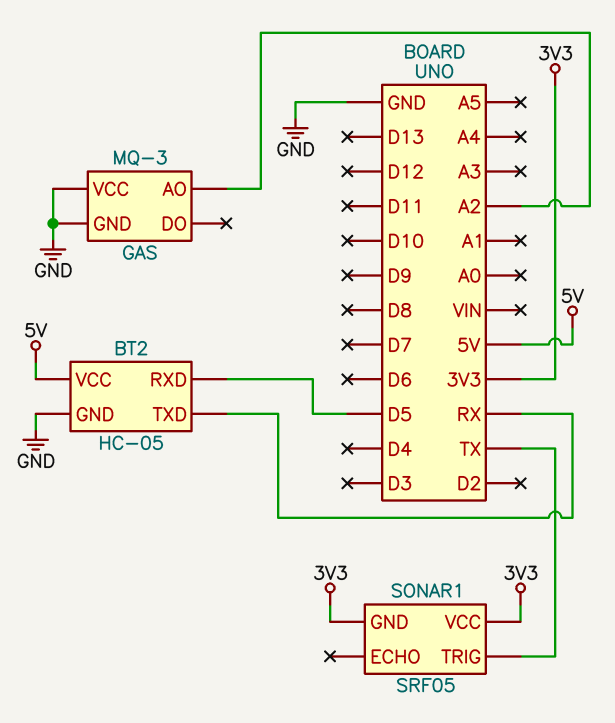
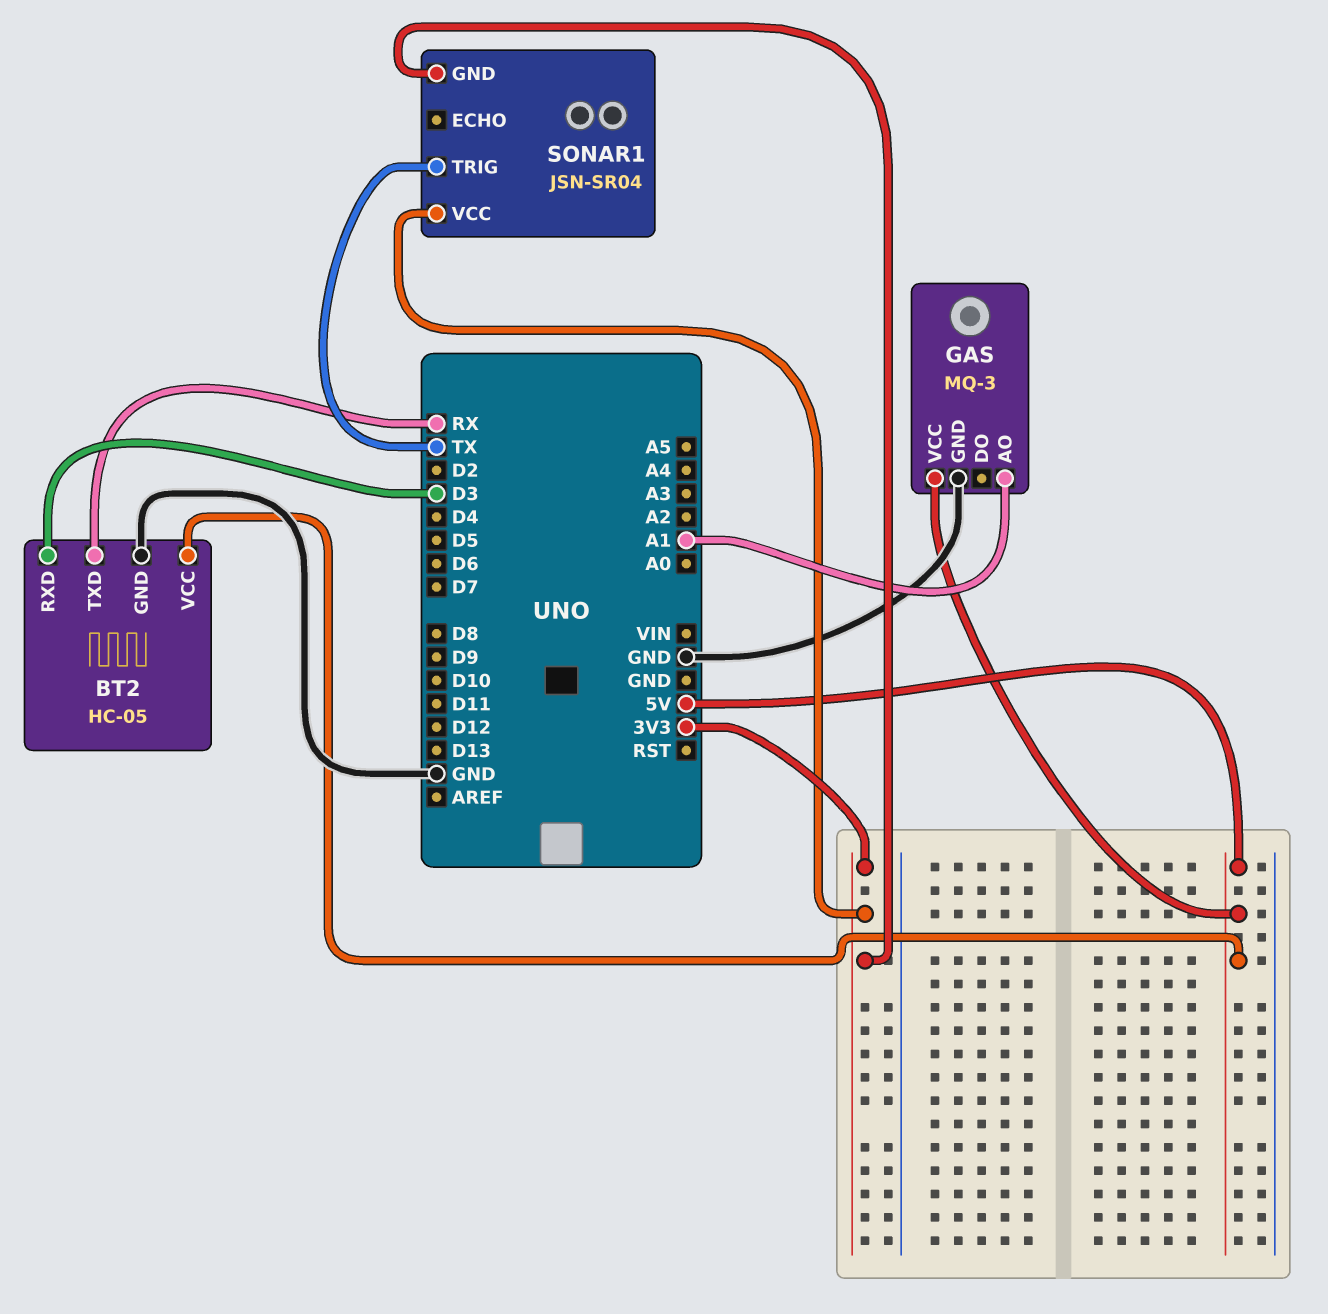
BT2 pin RXD: D5 -> D3
GAS pin AO: A2 -> A1
GAS pin VCC: GND -> 5V
SONAR1: SRF05 -> JSN-SR04

